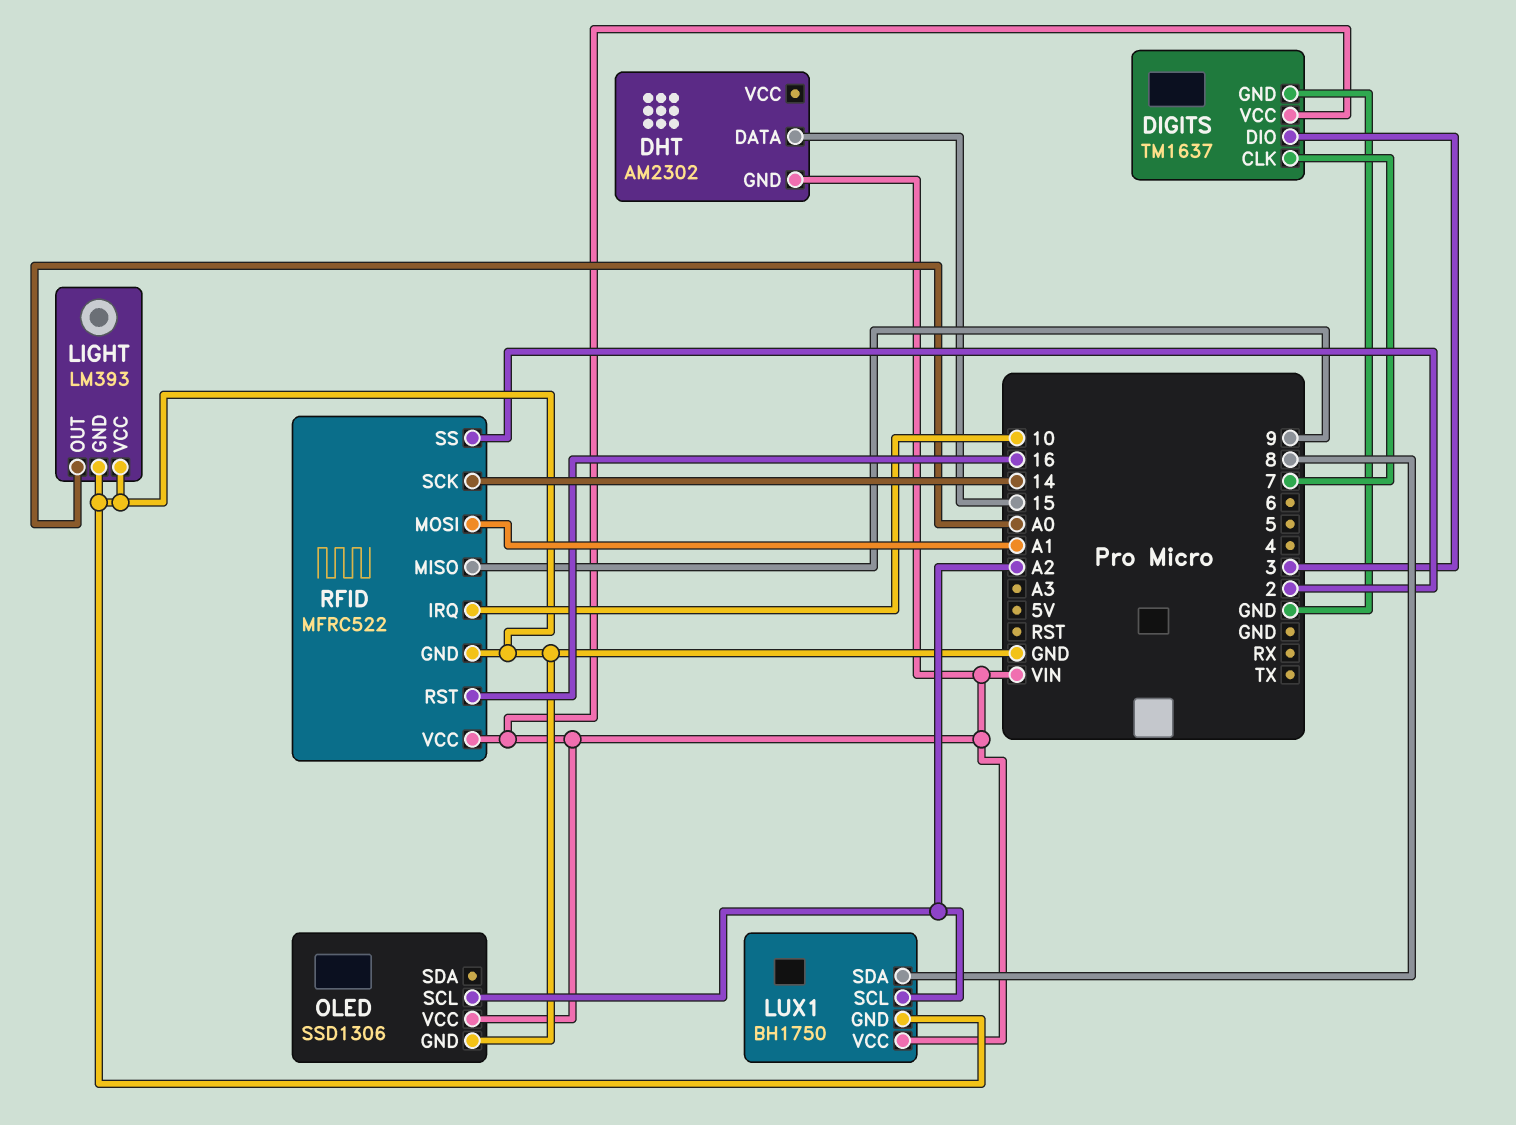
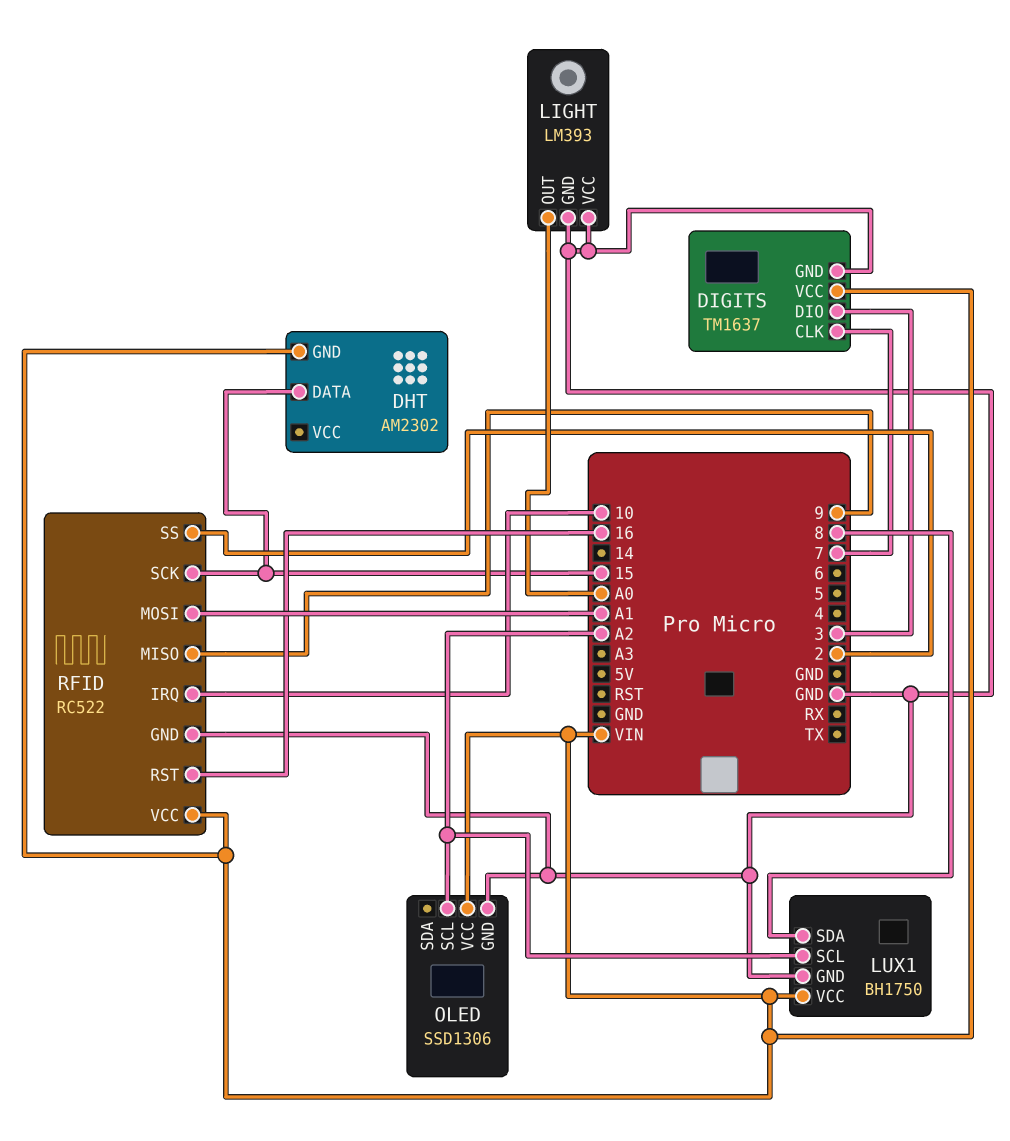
RFID: MFRC522 -> RC522
RFID pin SCK: 14 -> 15

